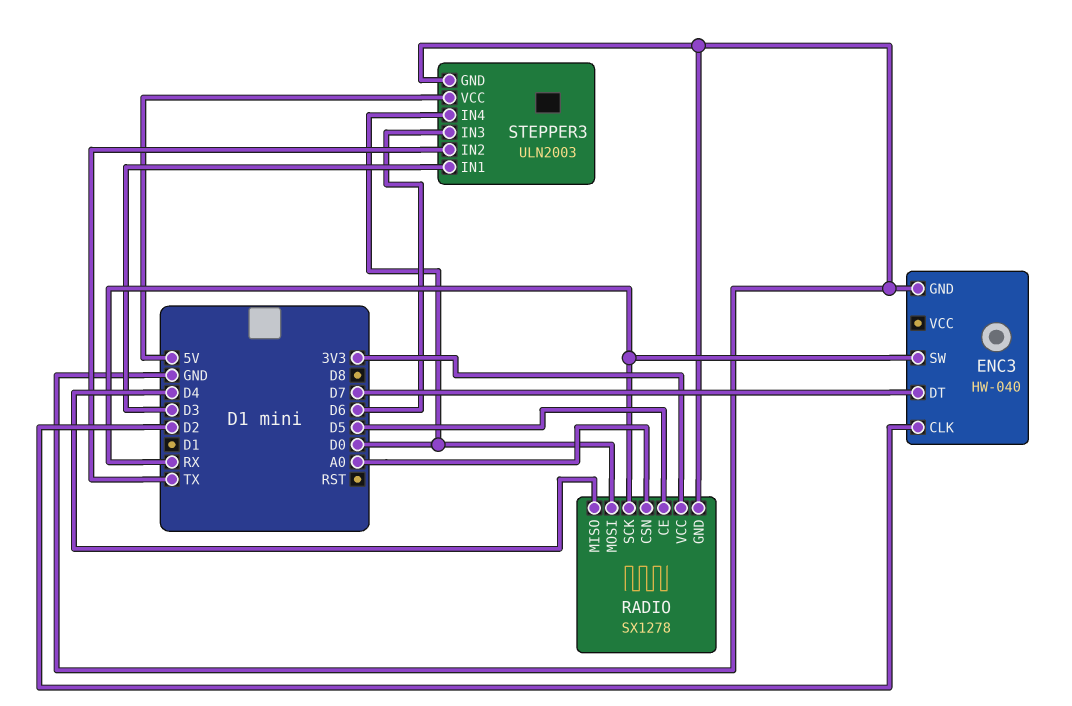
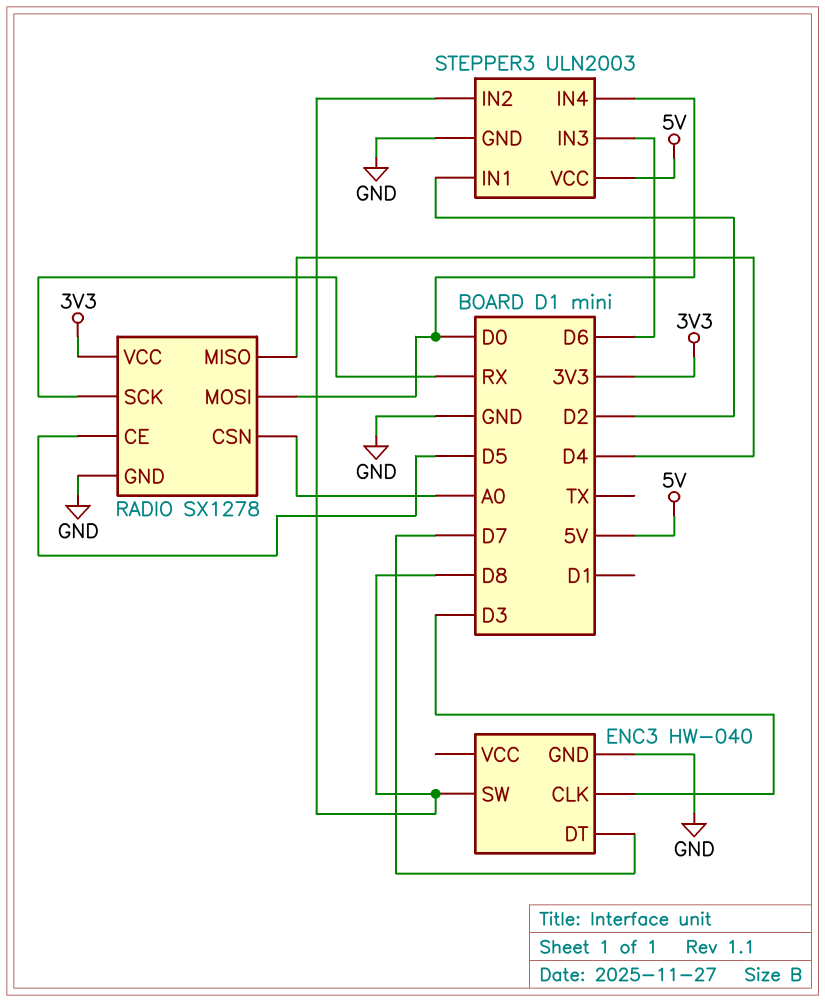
ENC3 pin CLK: D2 -> D3
ENC3 pin SW: RX -> D8
STEPPER3 pin IN1: D3 -> D2
STEPPER3 pin IN2: TX -> D8

